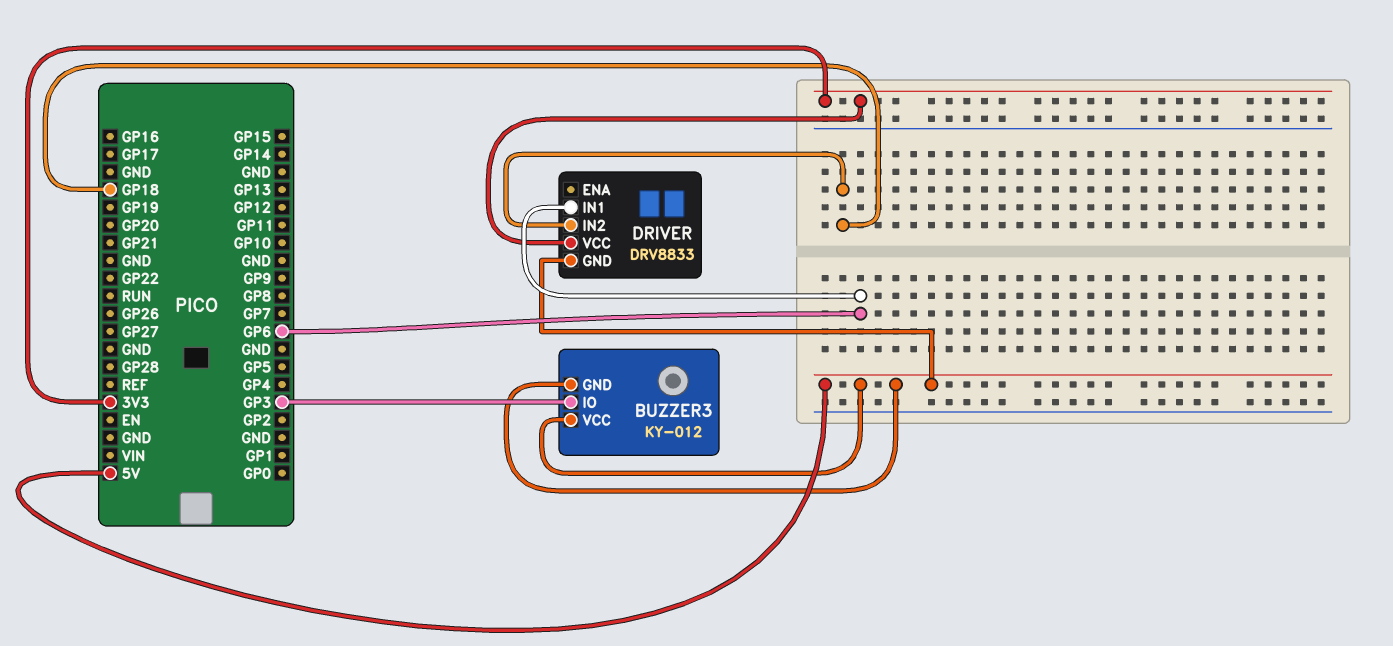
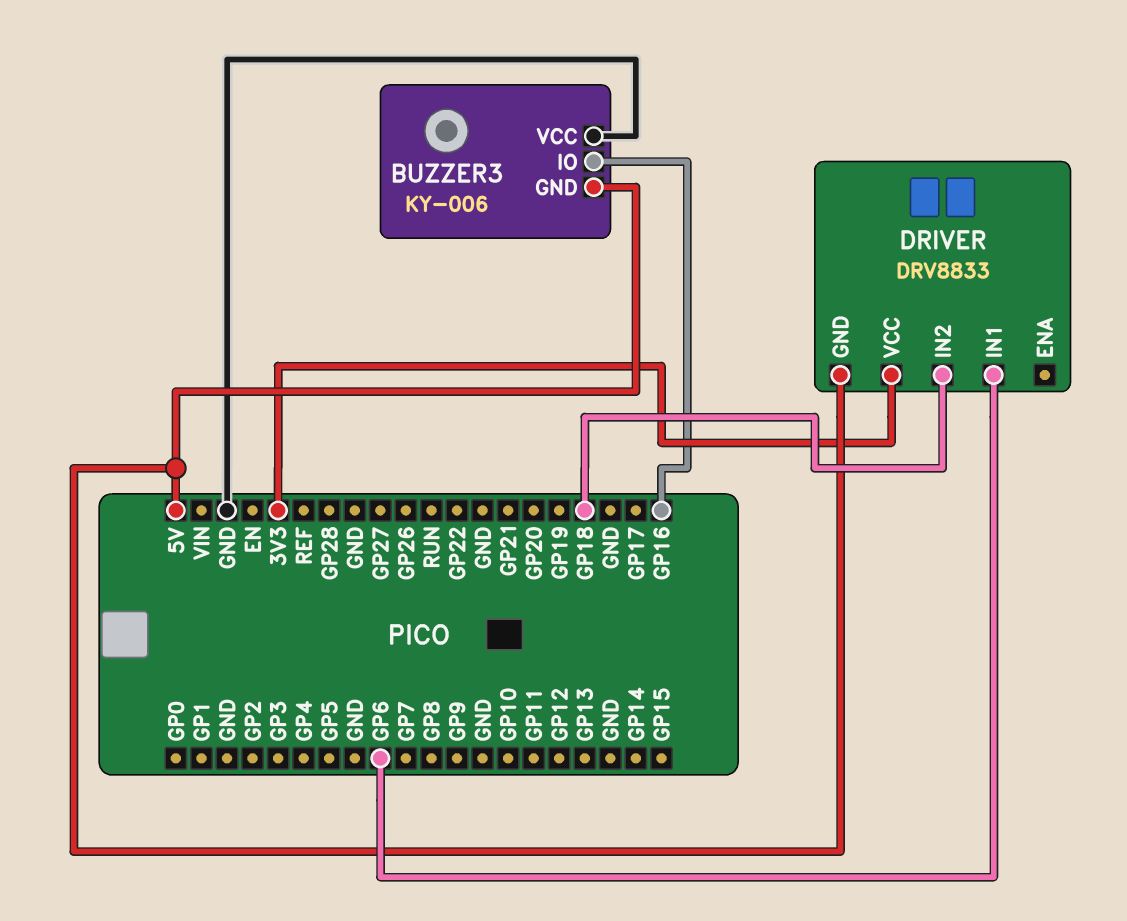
BUZZER3: KY-012 -> KY-006
BUZZER3 pin IO: GP3 -> GP16
BUZZER3 pin VCC: 5V -> GND

